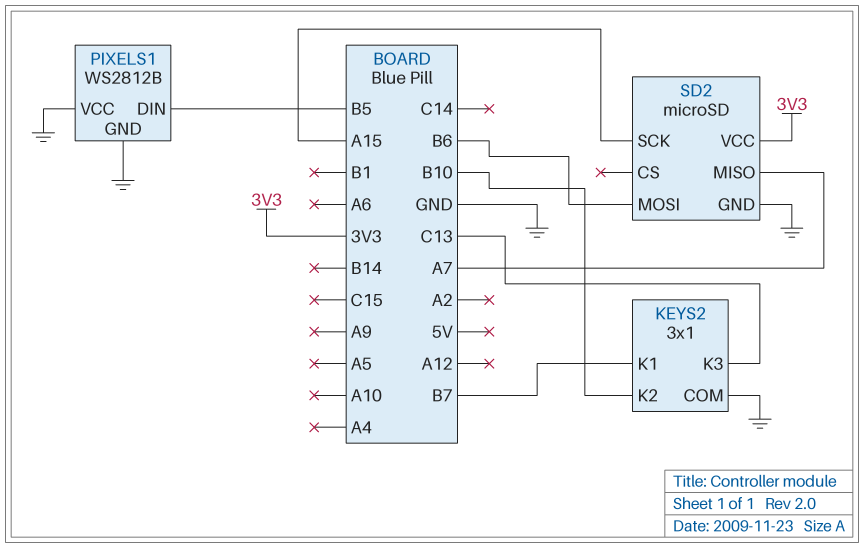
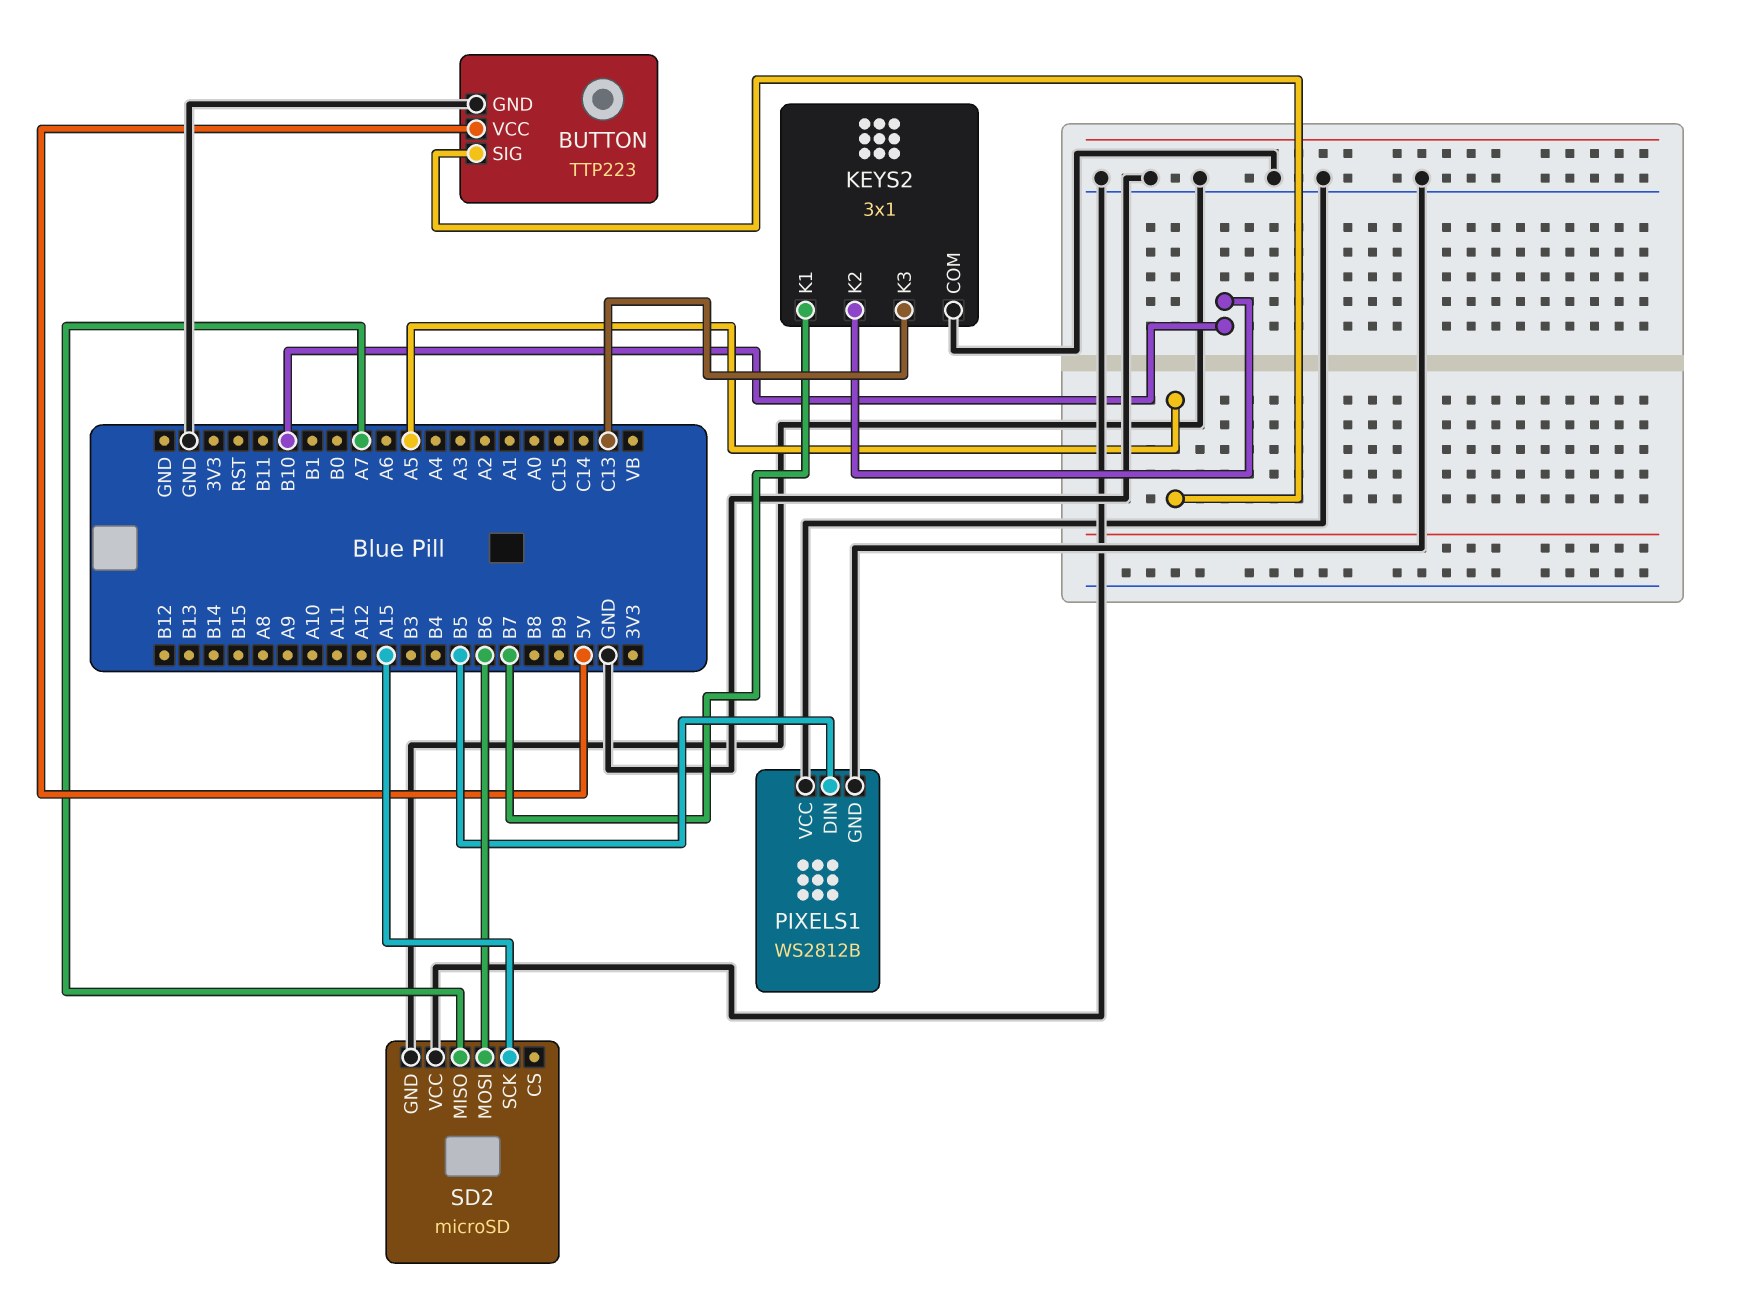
BUTTON: none -> TTP223
BUTTON pin GND: none -> GND
BUTTON pin SIG: none -> A5
BUTTON pin VCC: none -> 5V
SD2 pin VCC: 3V3 -> GND

